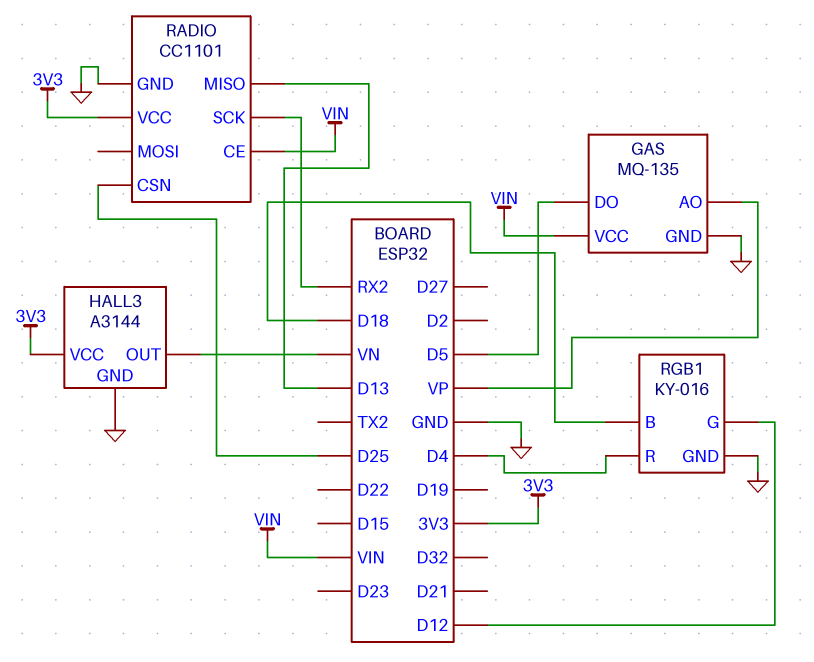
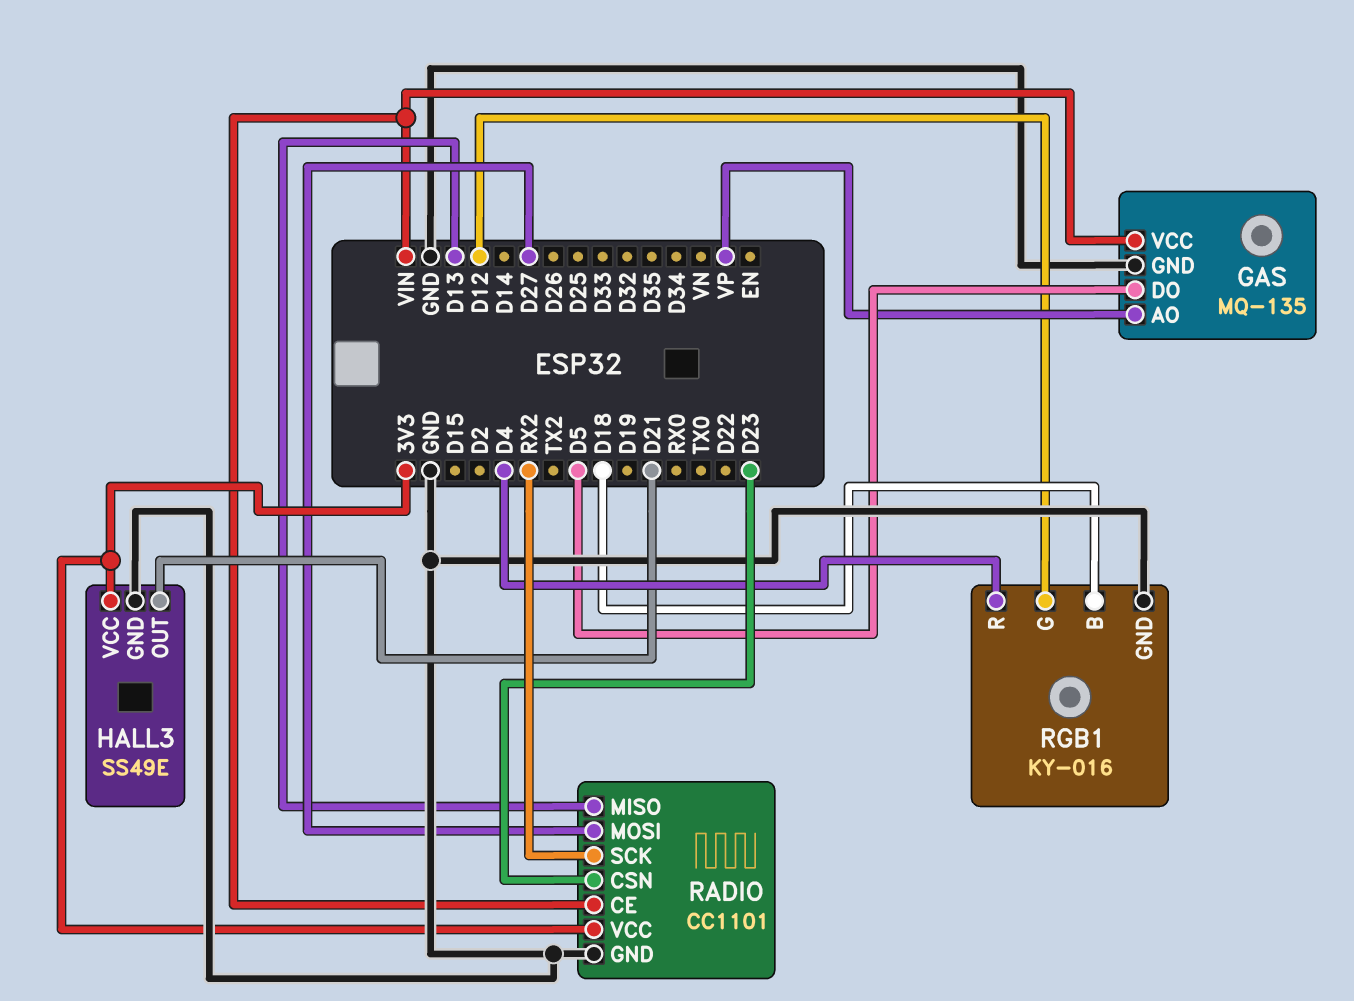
HALL3: A3144 -> SS49E
HALL3 pin OUT: VN -> D21
RADIO pin CSN: D25 -> D23
RADIO pin MOSI: none -> D27

